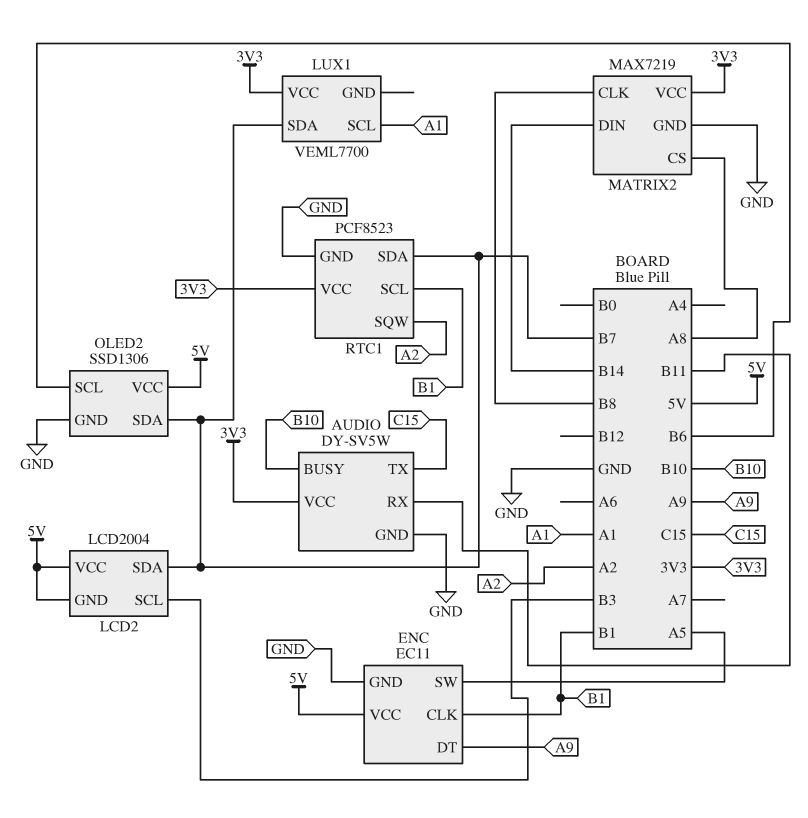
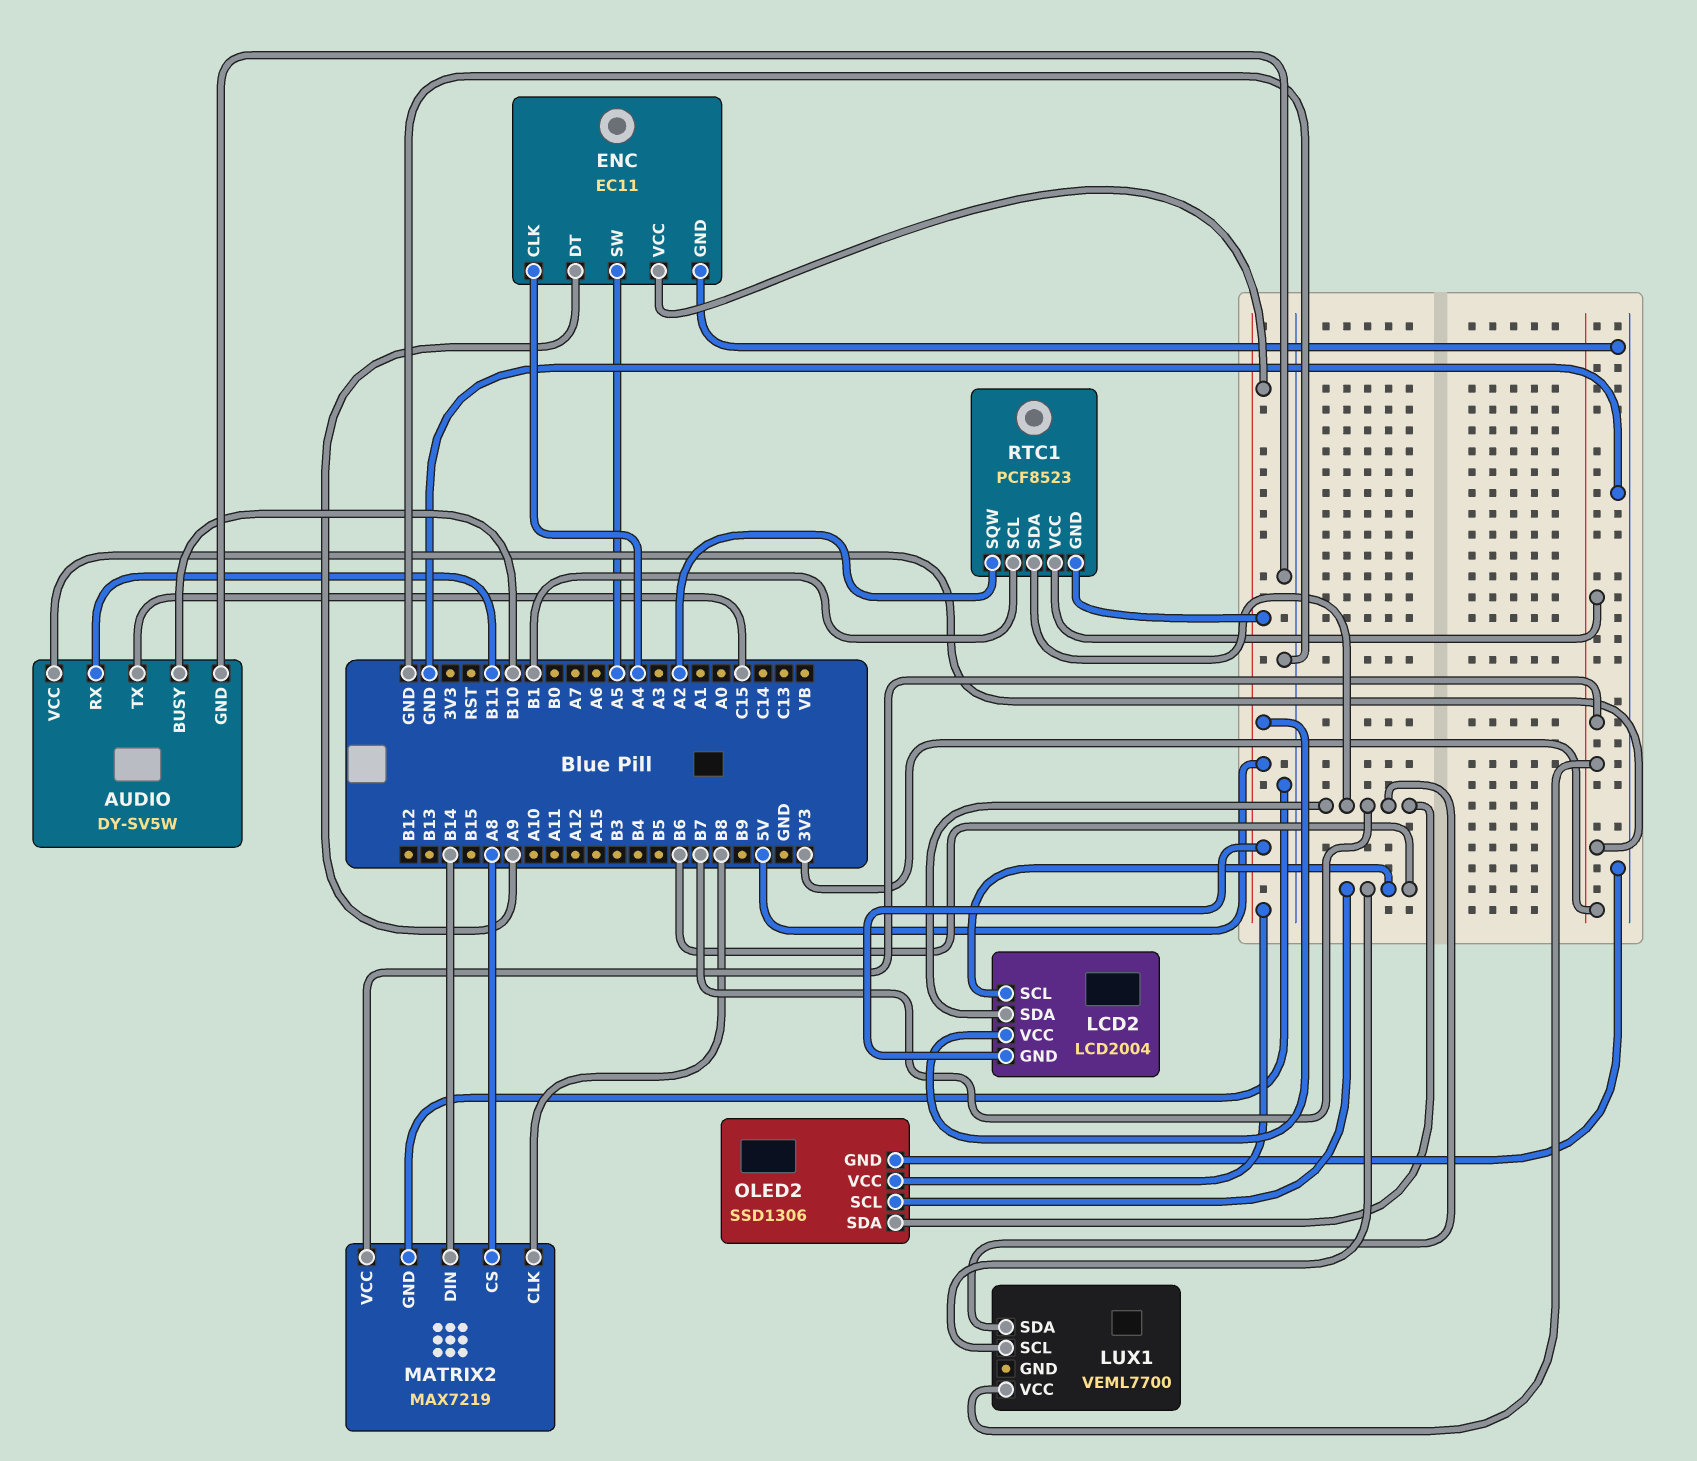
ENC pin CLK: B1 -> A4
LCD2 pin SCL: B3 -> B6
LUX1 pin SCL: A1 -> B6
RTC1 pin GND: GND -> 5V

